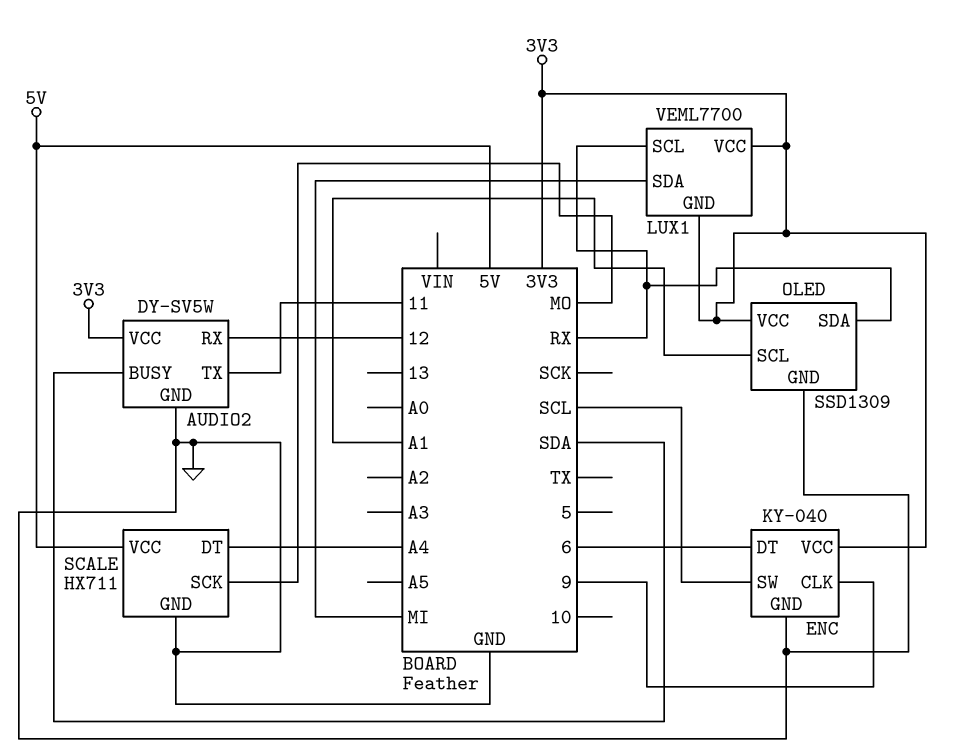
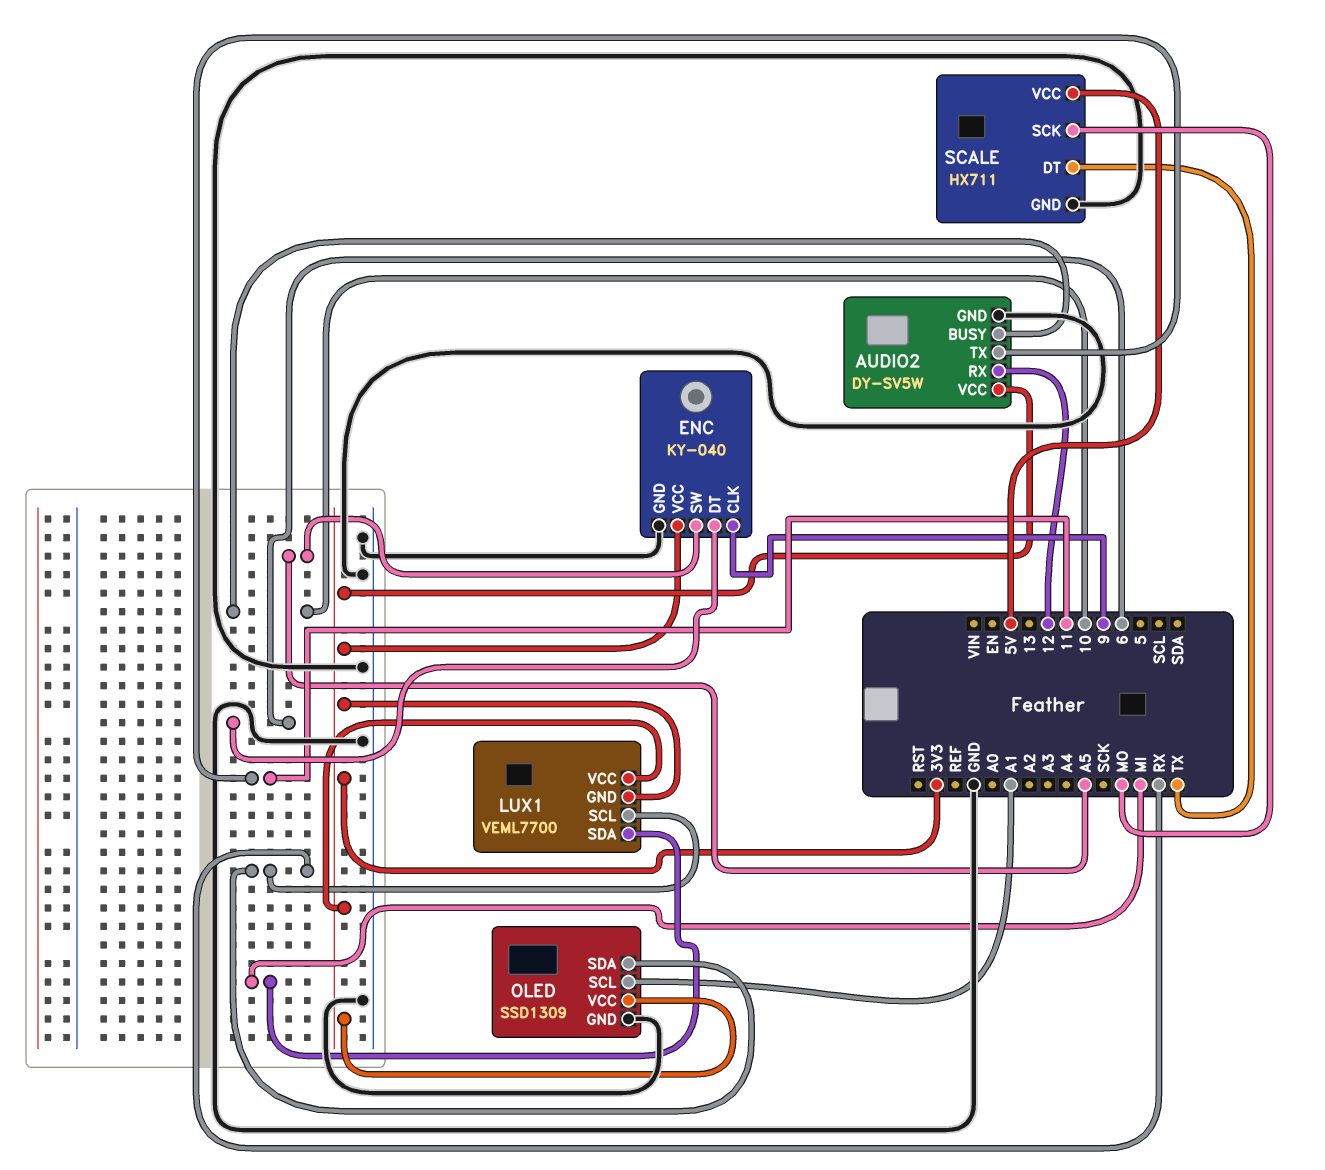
AUDIO2 pin BUSY: SDA -> 10
ENC pin SW: SCL -> A5
SCALE pin DT: A4 -> TX

